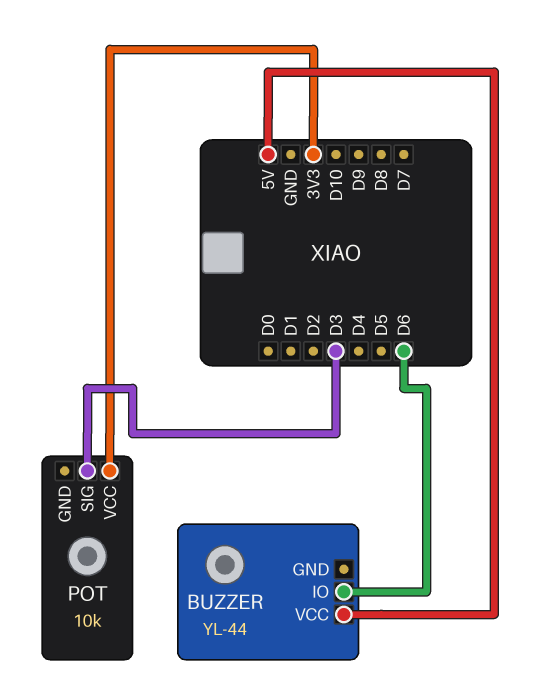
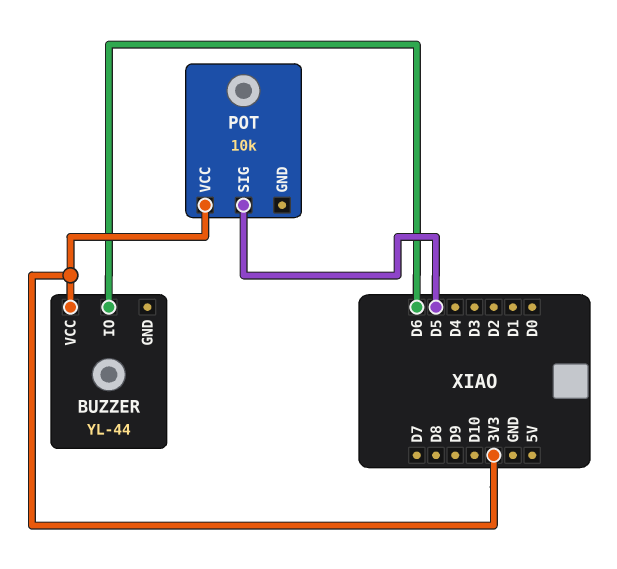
BUZZER pin VCC: 5V -> 3V3
POT pin SIG: D3 -> D5

